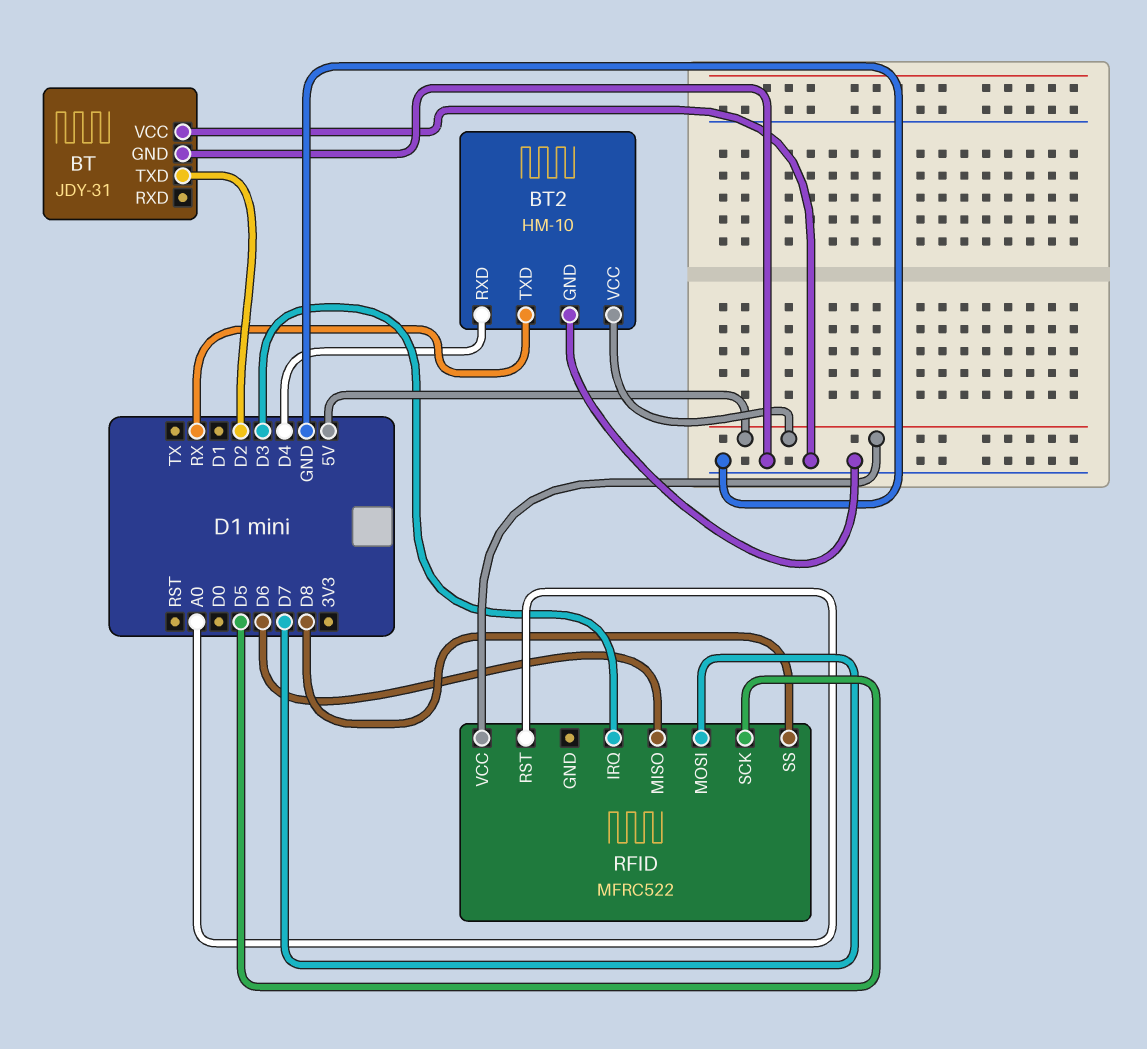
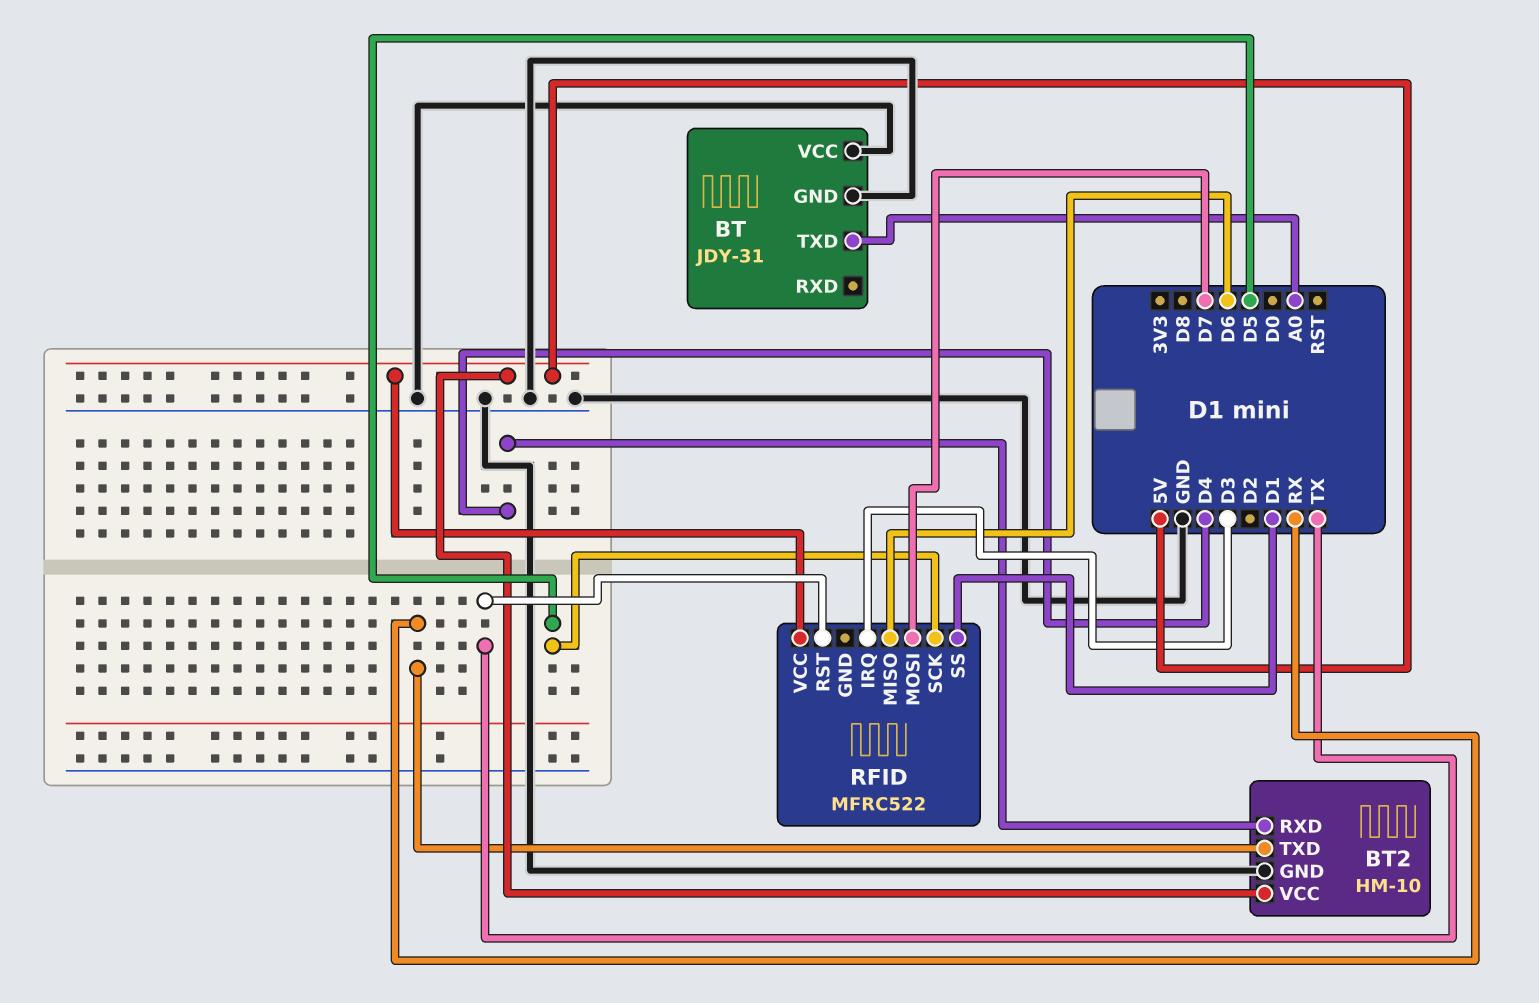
BT pin TXD: D2 -> A0
RFID pin RST: A0 -> TX
RFID pin SS: D8 -> D1

